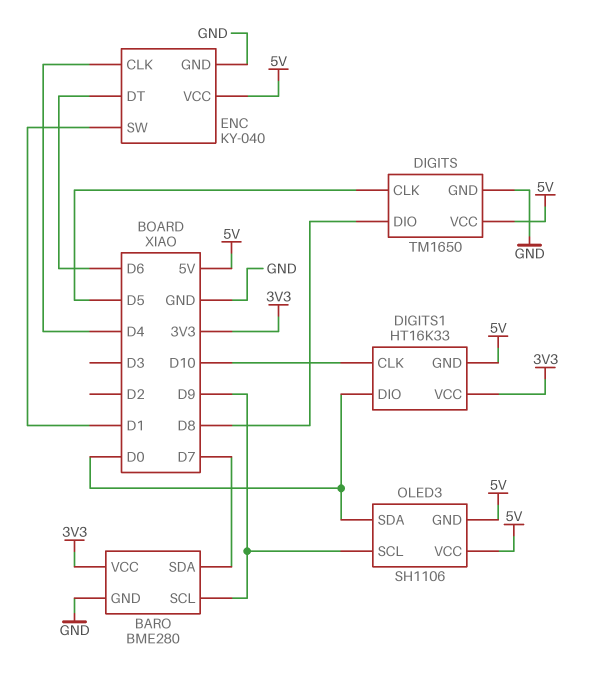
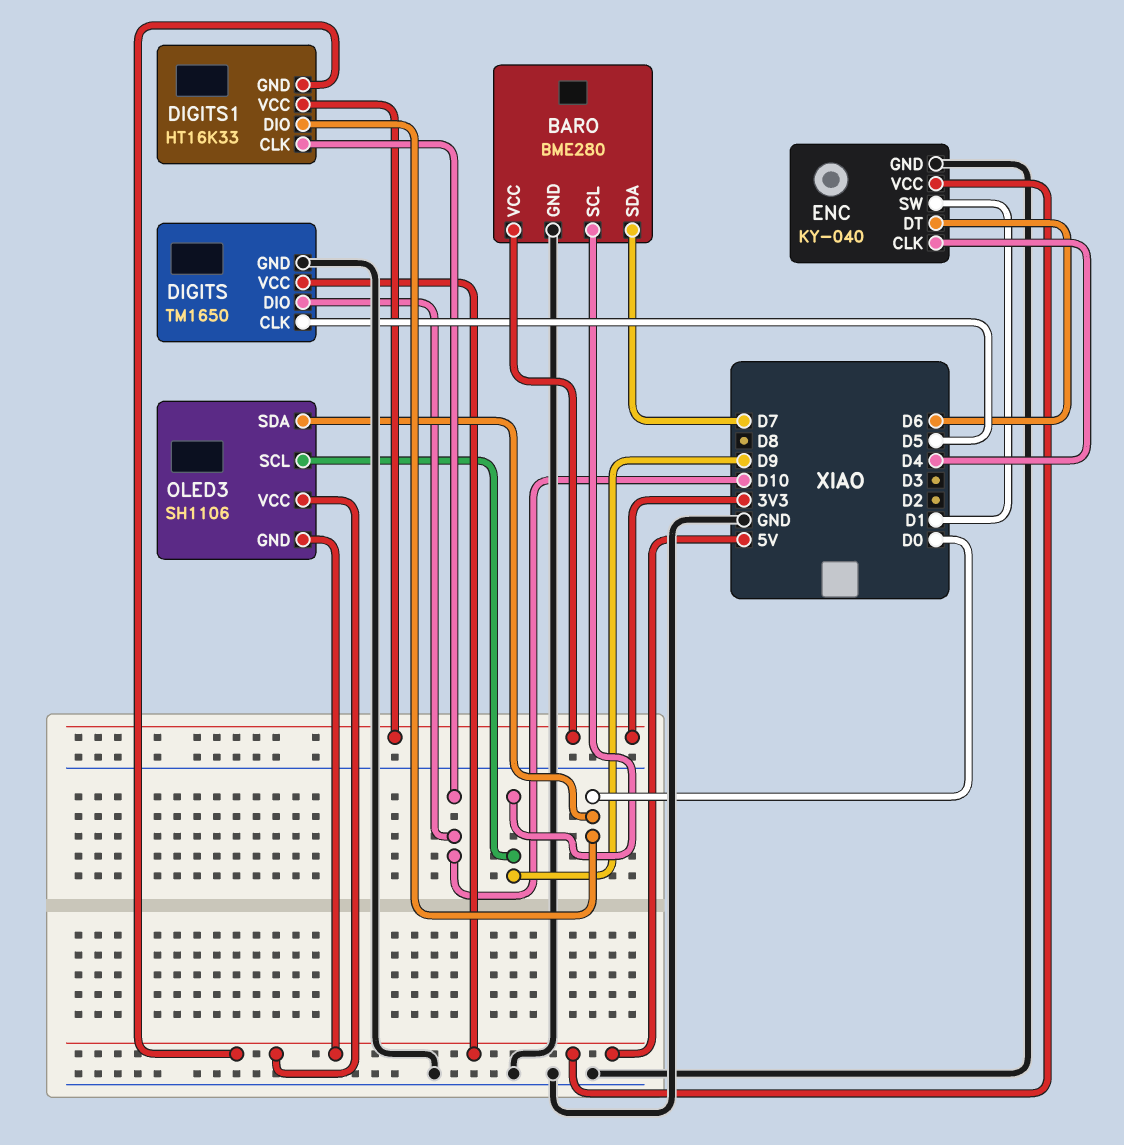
DIGITS pin DIO: D8 -> D10

